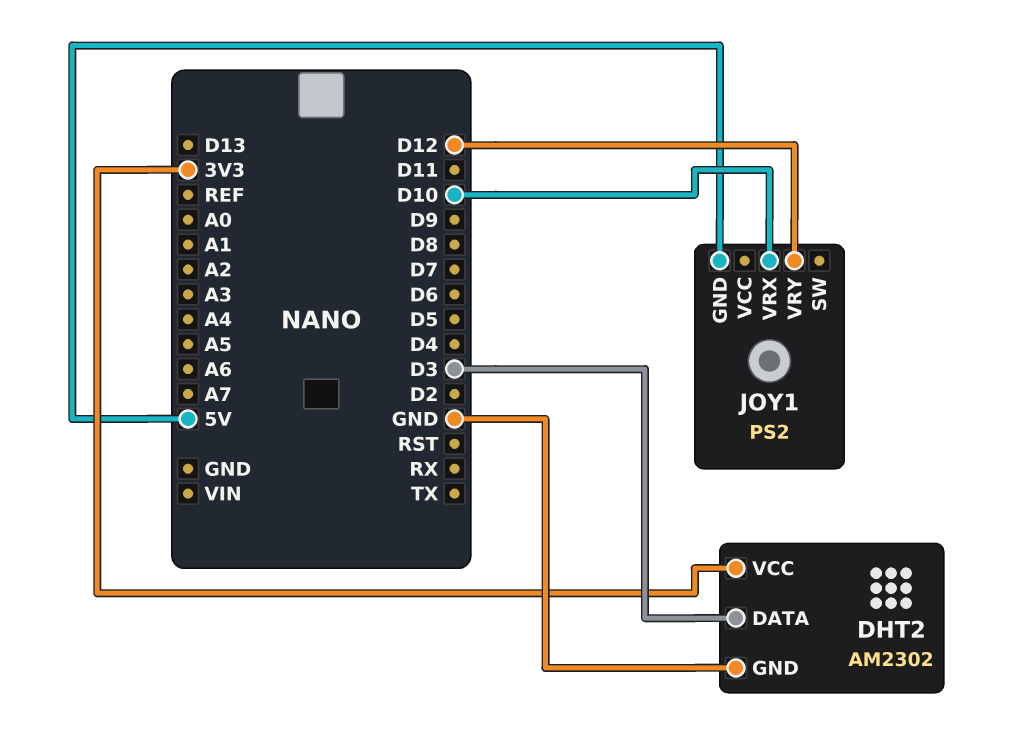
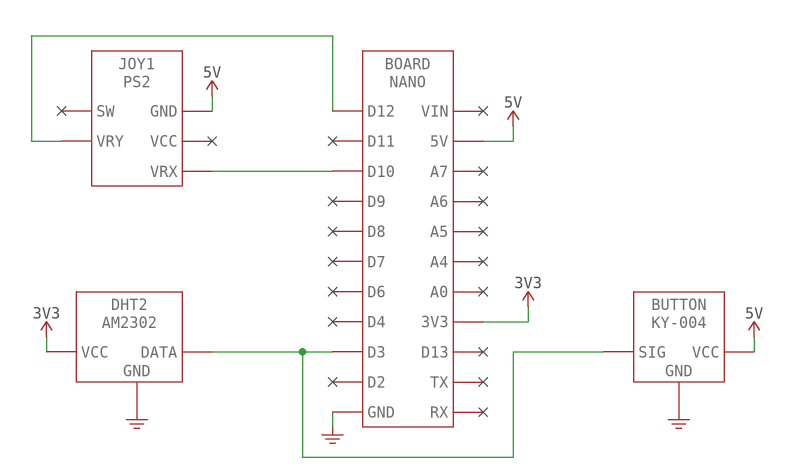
BUTTON: none -> KY-004
BUTTON pin GND: none -> GND
BUTTON pin SIG: none -> D3
BUTTON pin VCC: none -> 5V

